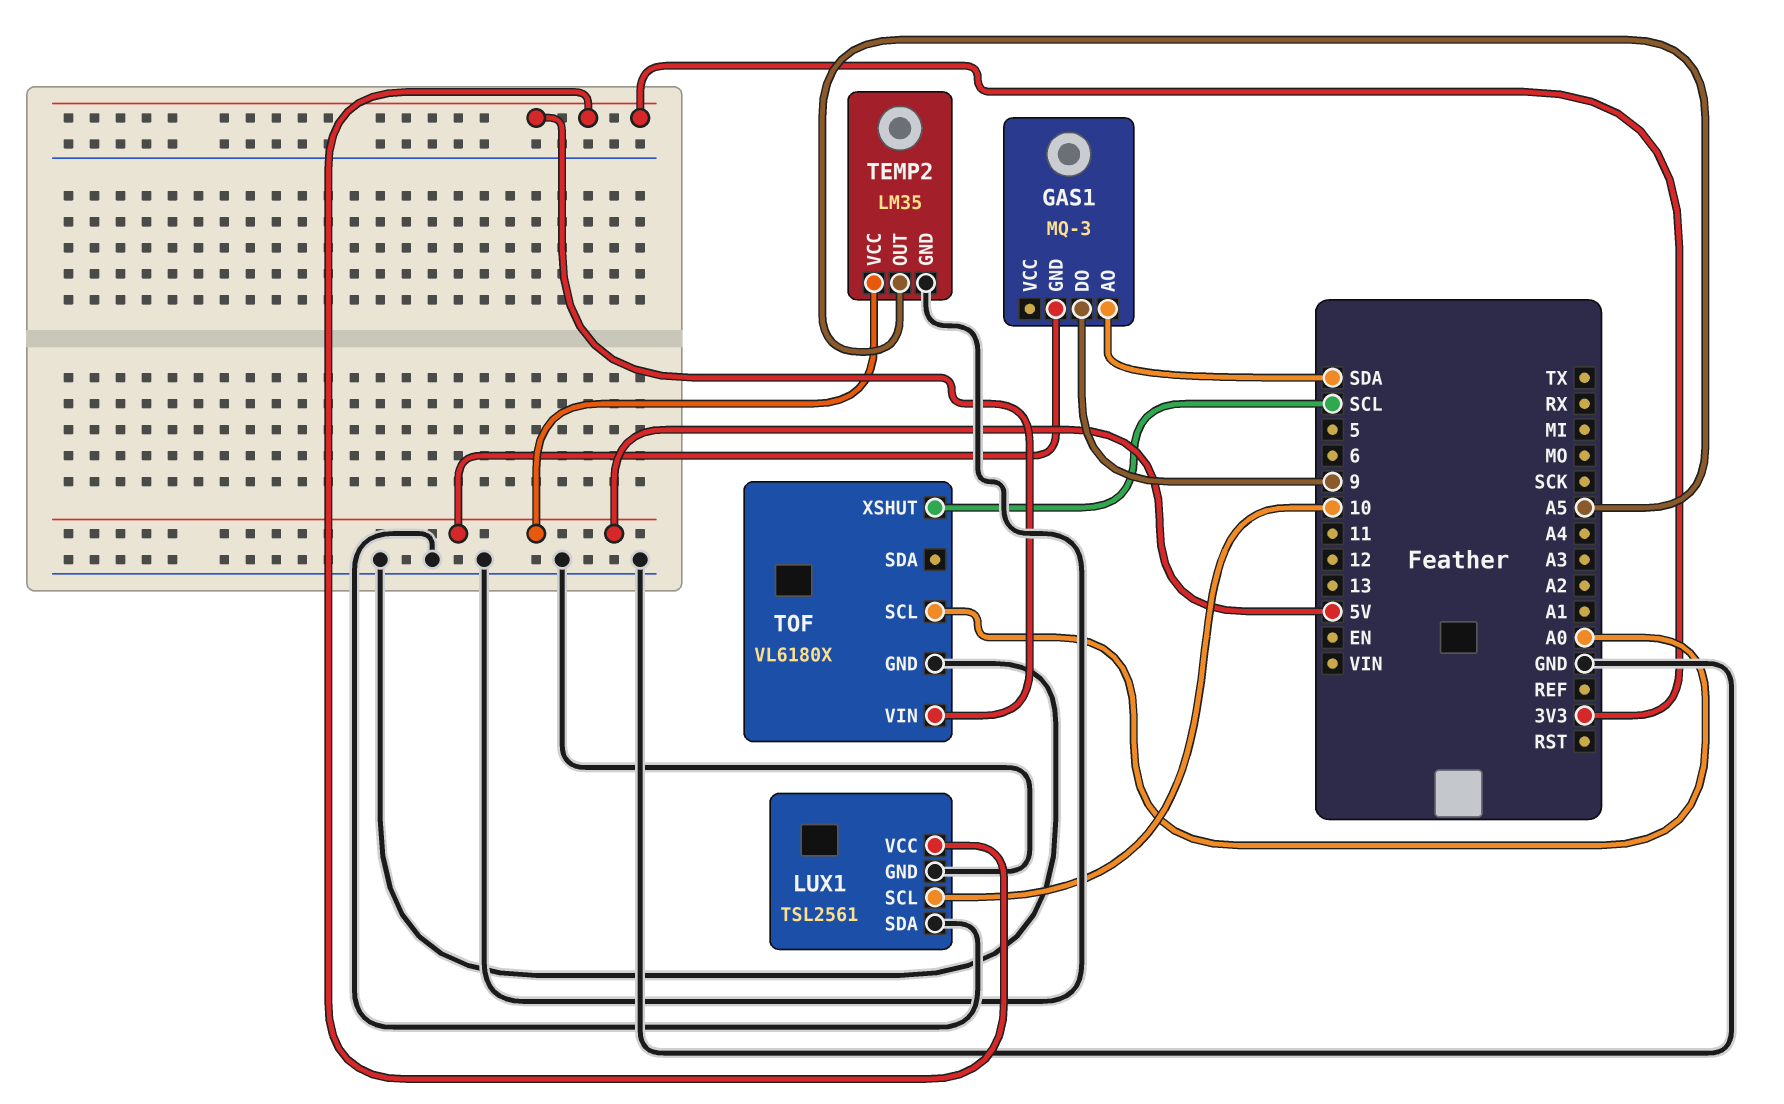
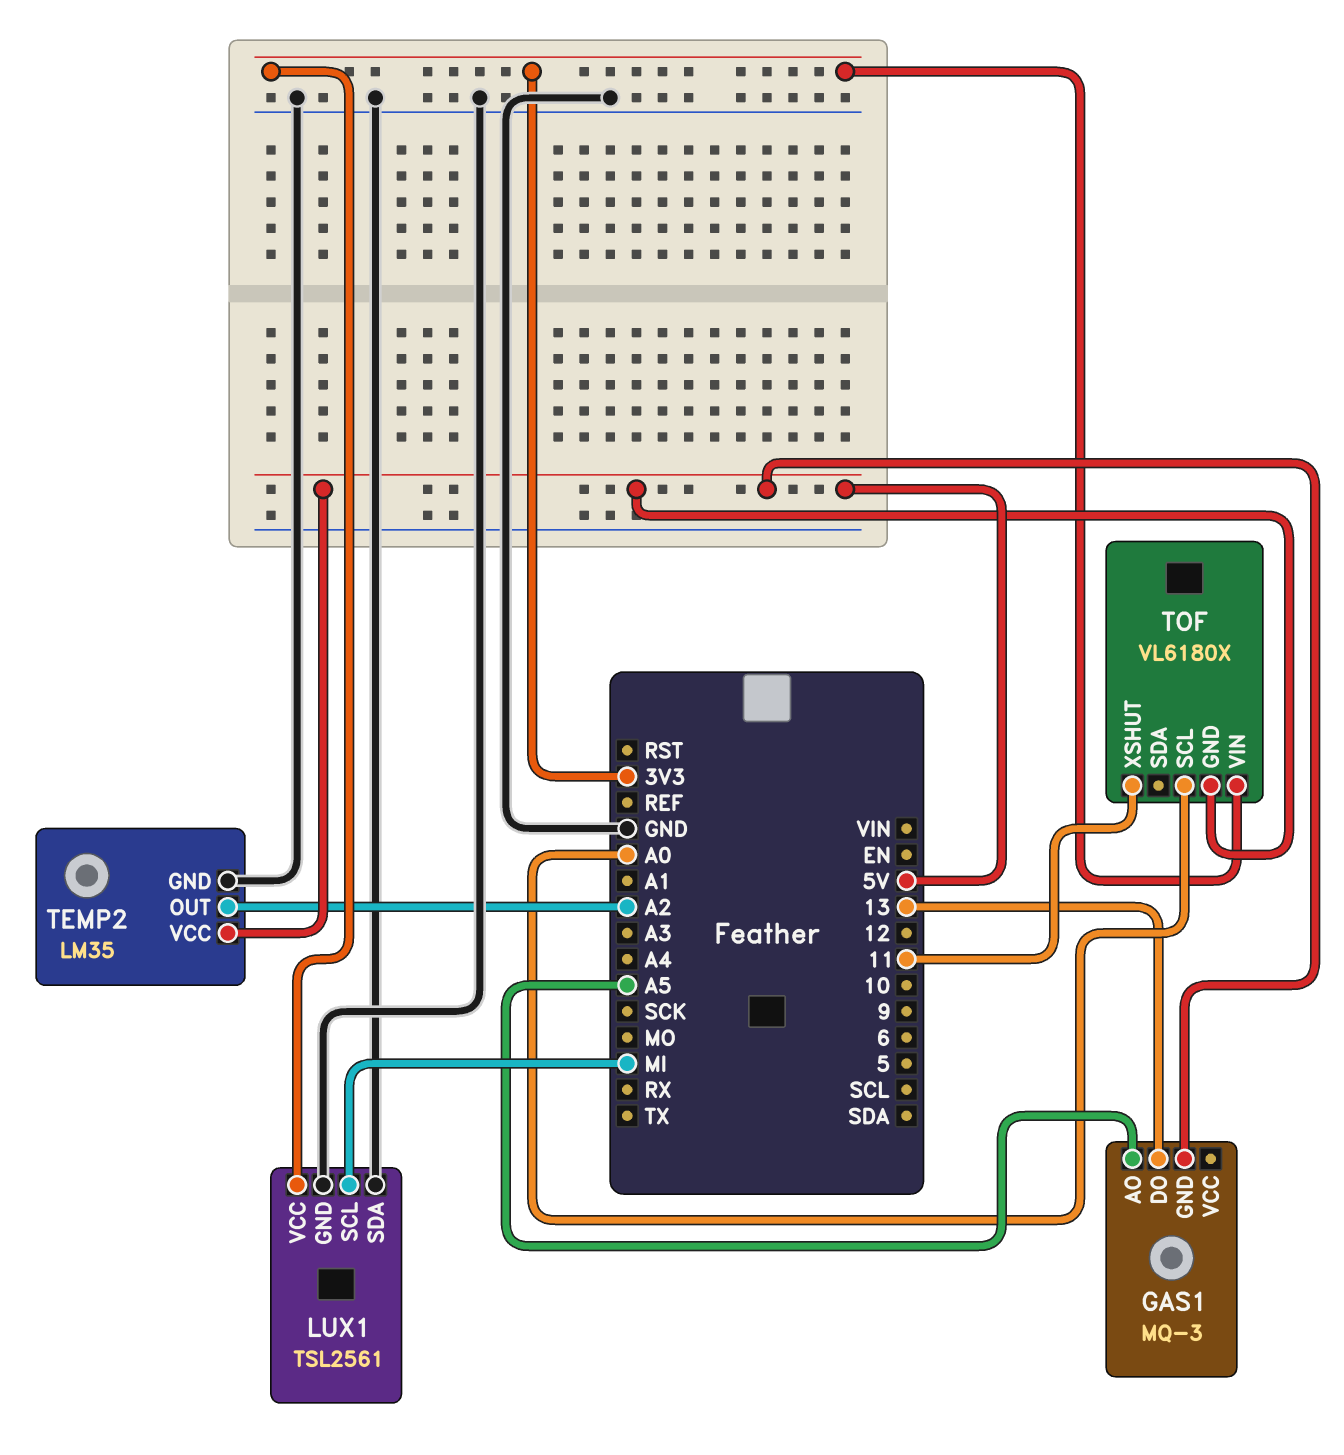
GAS1 pin AO: SDA -> A5
GAS1 pin DO: 9 -> 13
LUX1 pin SCL: 10 -> MI
TEMP2 pin OUT: A5 -> A2
TOF pin GND: GND -> 5V
TOF pin XSHUT: SCL -> 11

